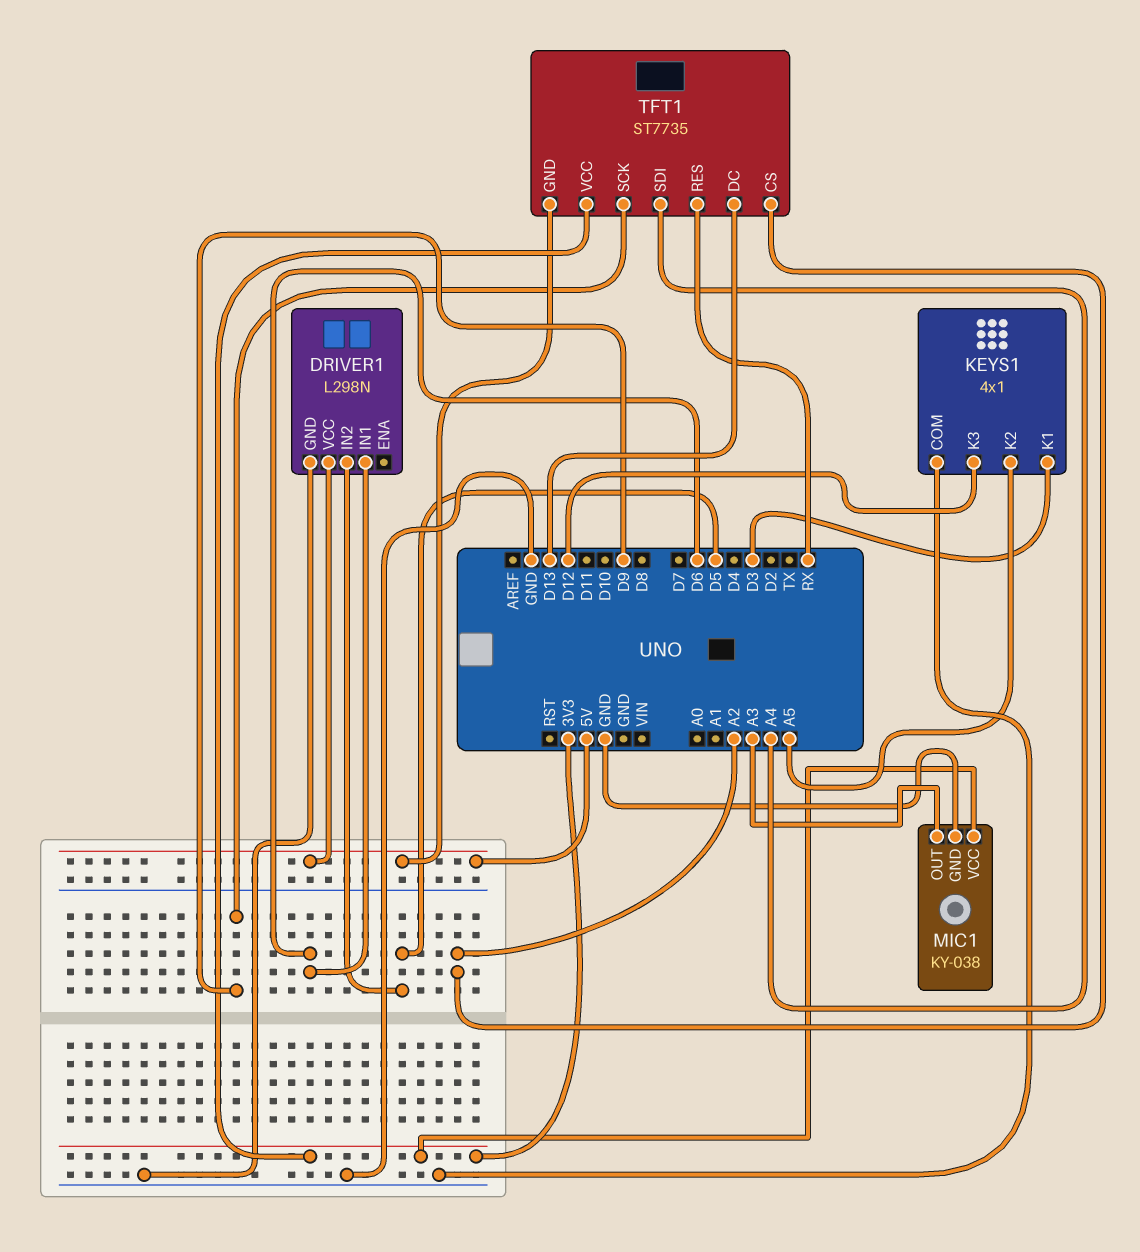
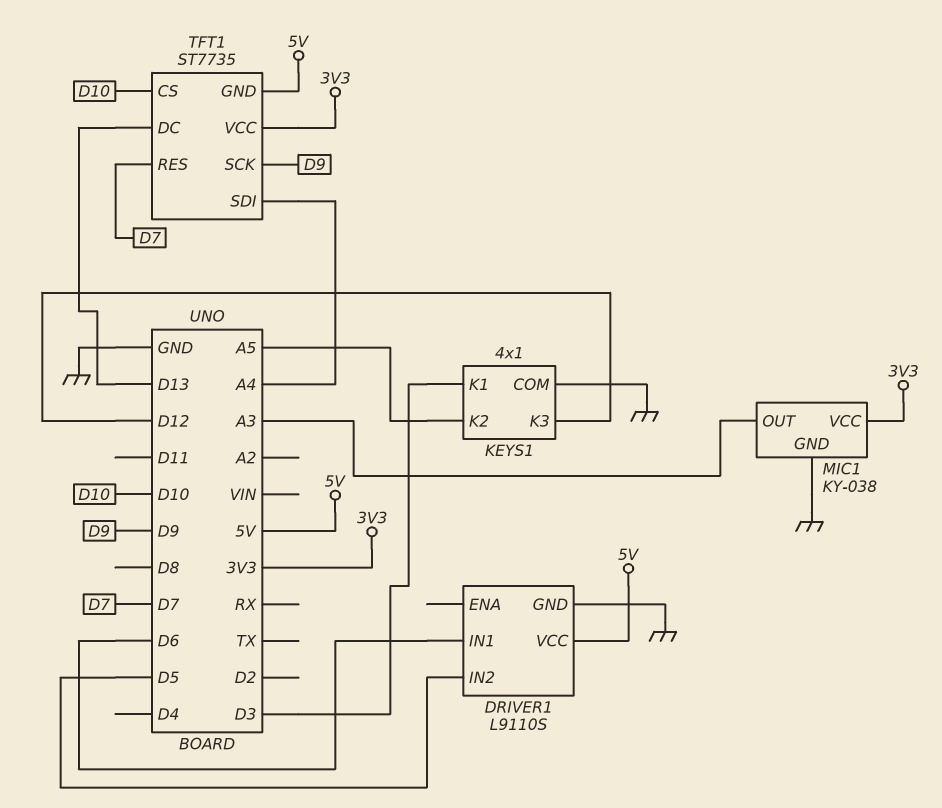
DRIVER1: L298N -> L9110S
TFT1 pin CS: A2 -> D10
TFT1 pin RES: RX -> D7

